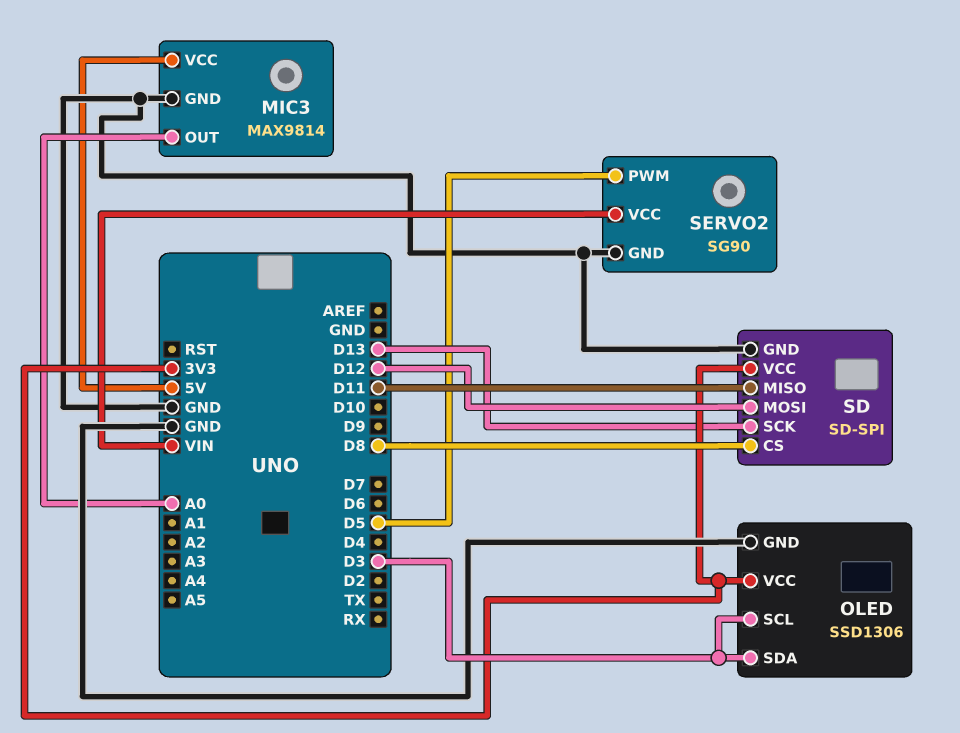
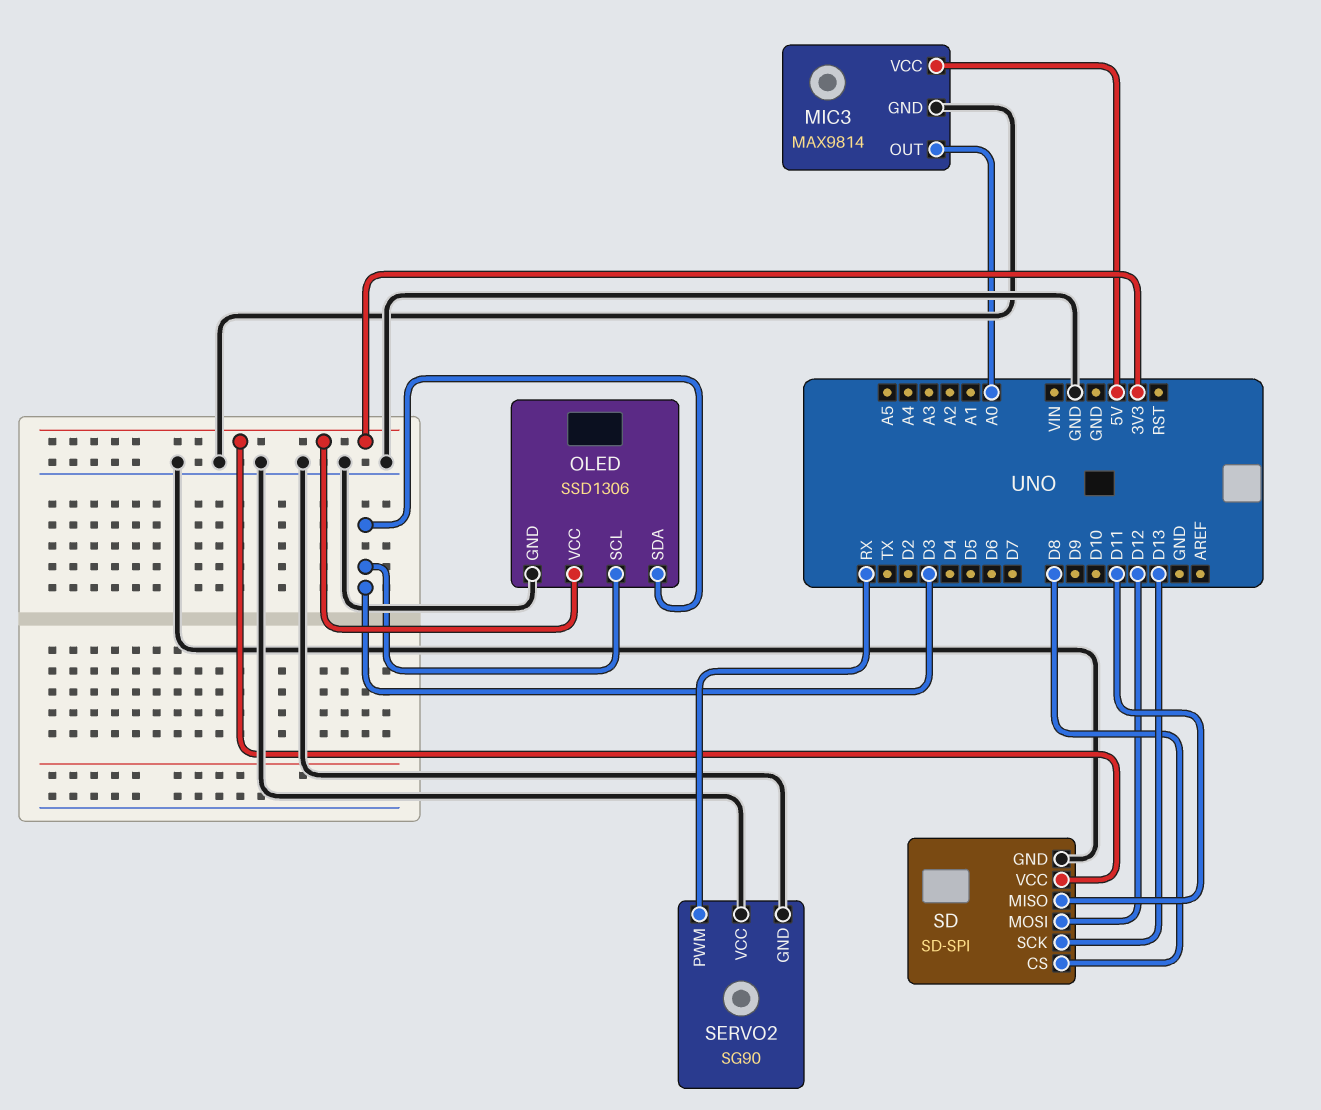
SERVO2 pin PWM: D5 -> RX
SERVO2 pin VCC: VIN -> GND

